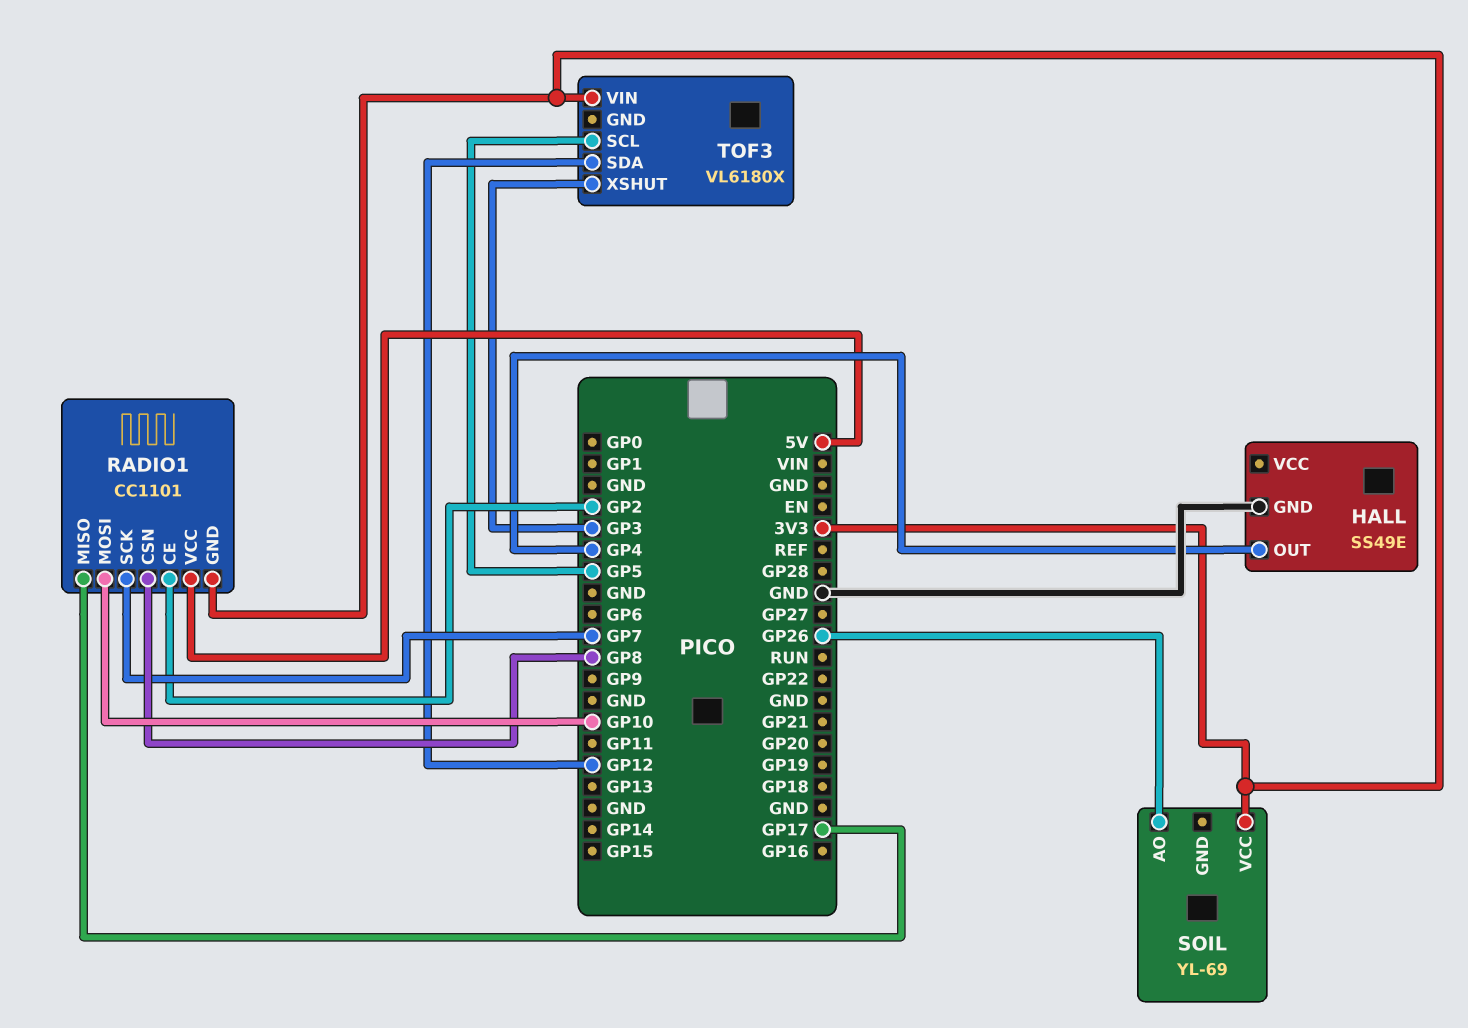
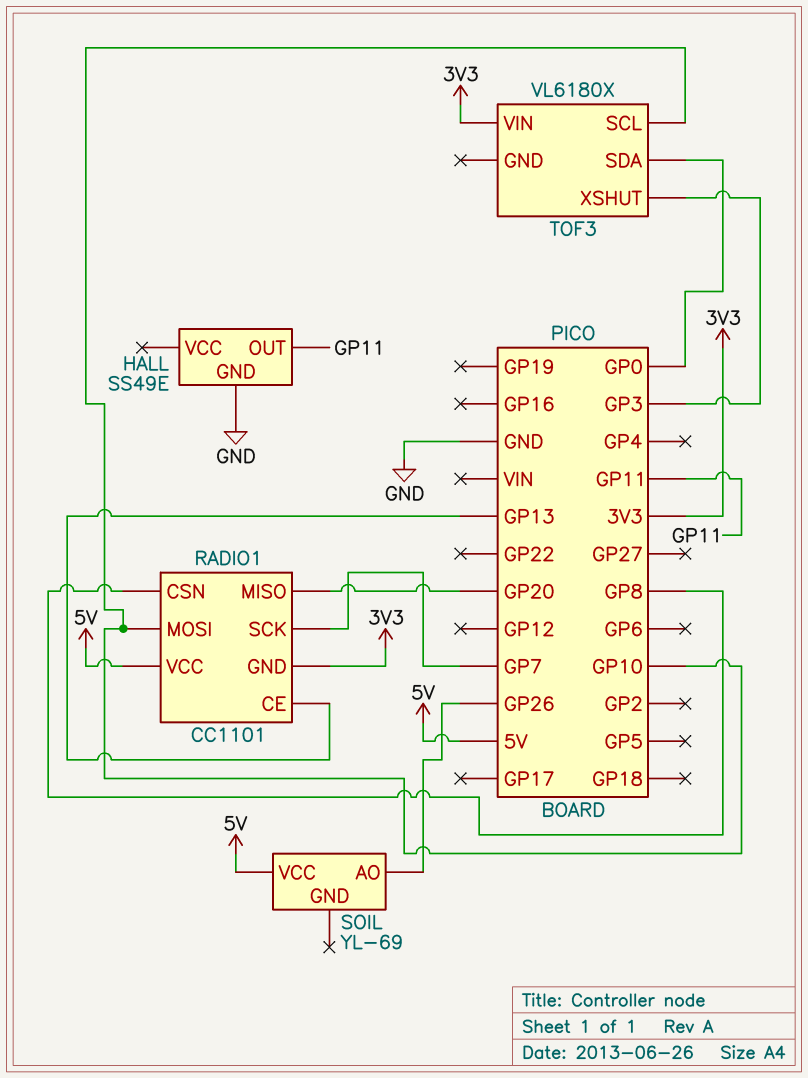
HALL pin OUT: GP4 -> GP11
RADIO1 pin CE: GP2 -> GP13
RADIO1 pin MISO: GP17 -> GP20
SOIL pin VCC: 3V3 -> 5V
TOF3 pin SCL: GP5 -> GP10
TOF3 pin SDA: GP12 -> GP0

